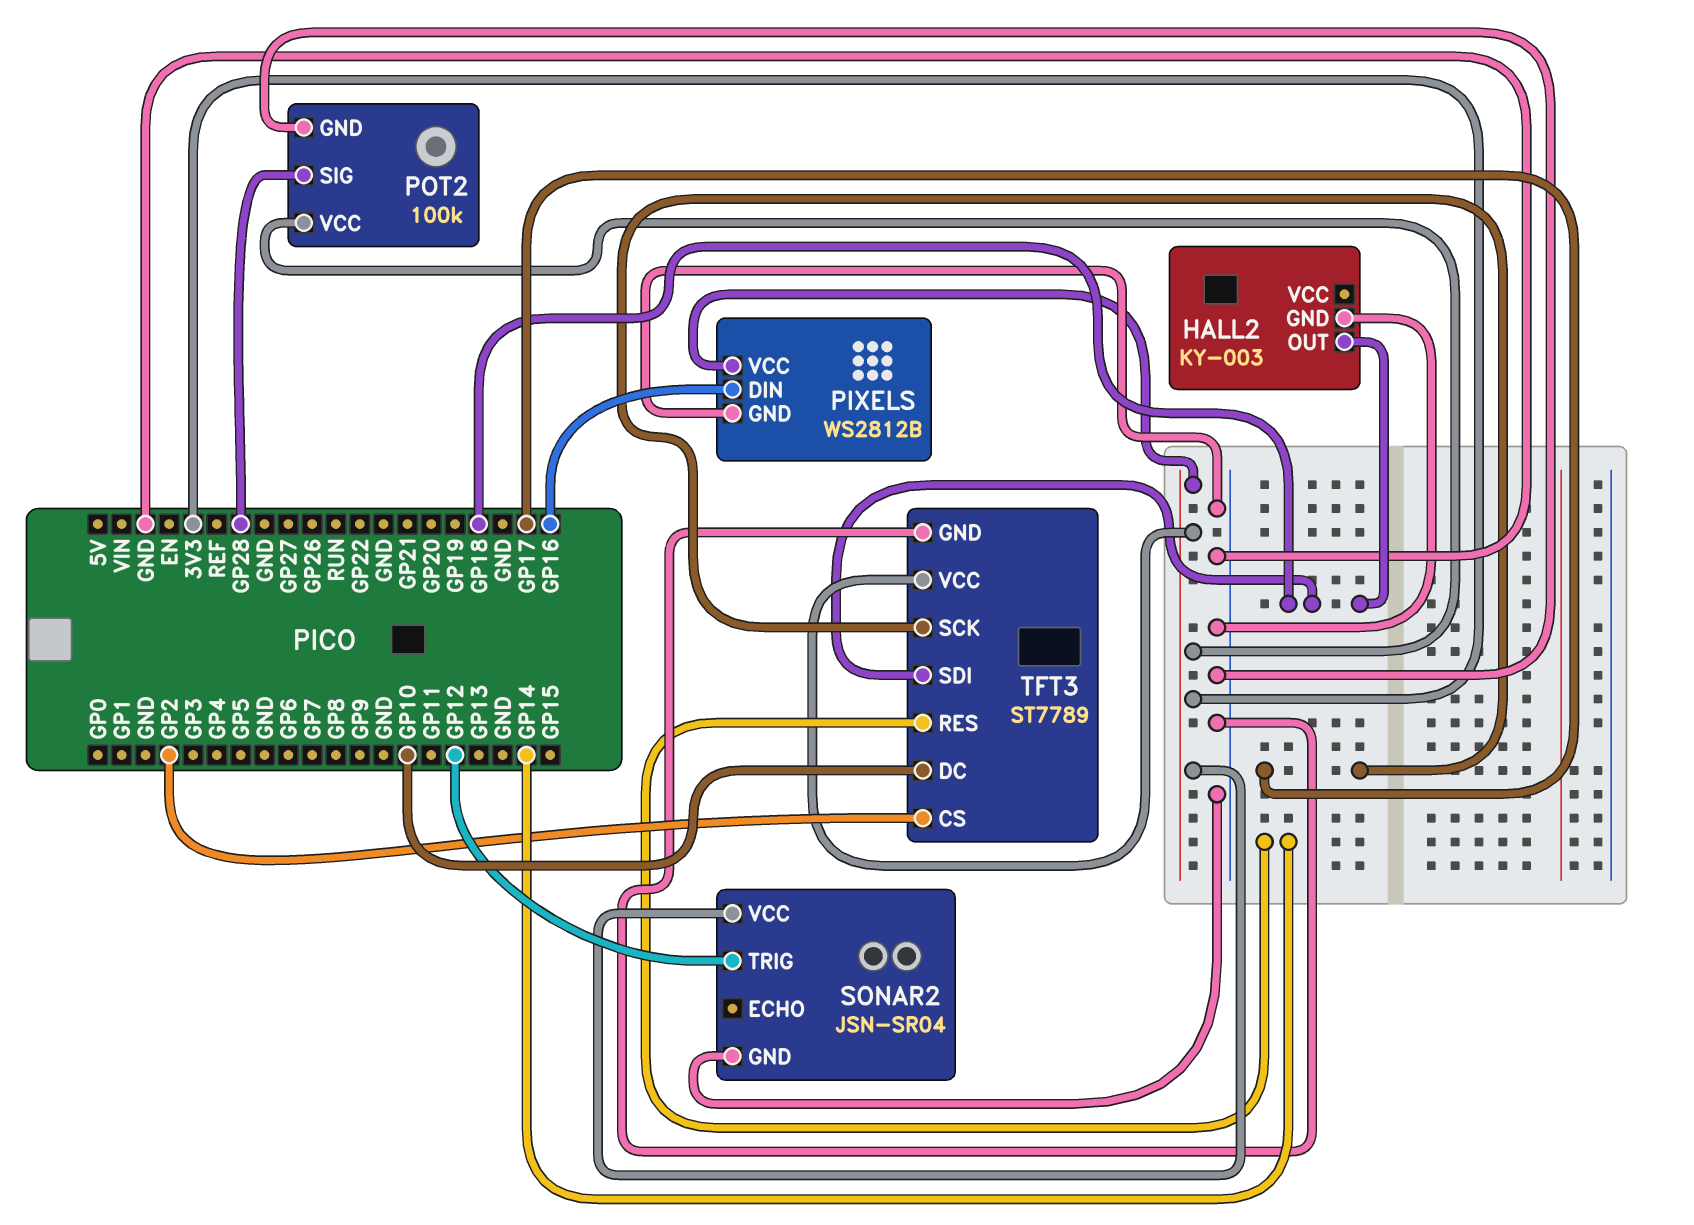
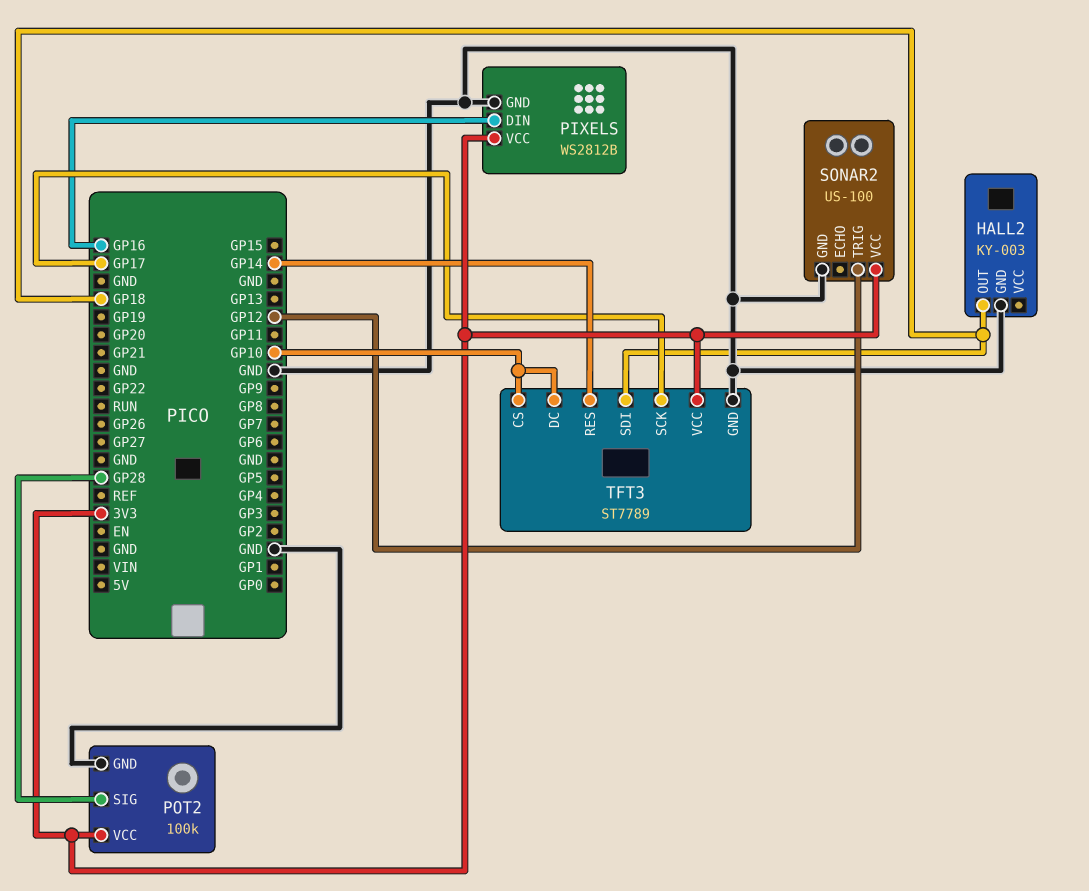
SONAR2: JSN-SR04 -> US-100
TFT3 pin CS: GP2 -> GP10

